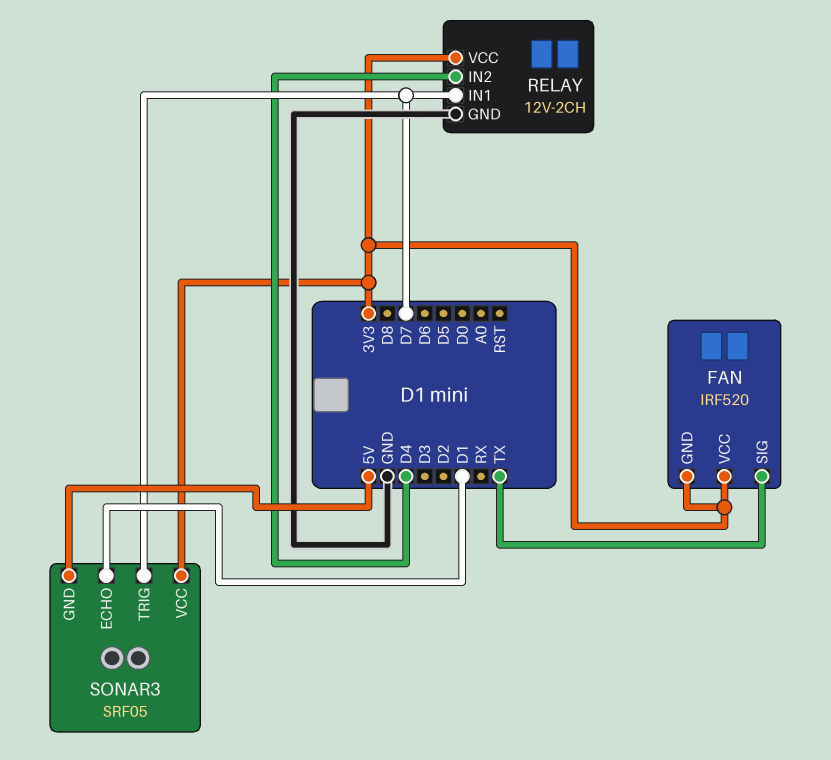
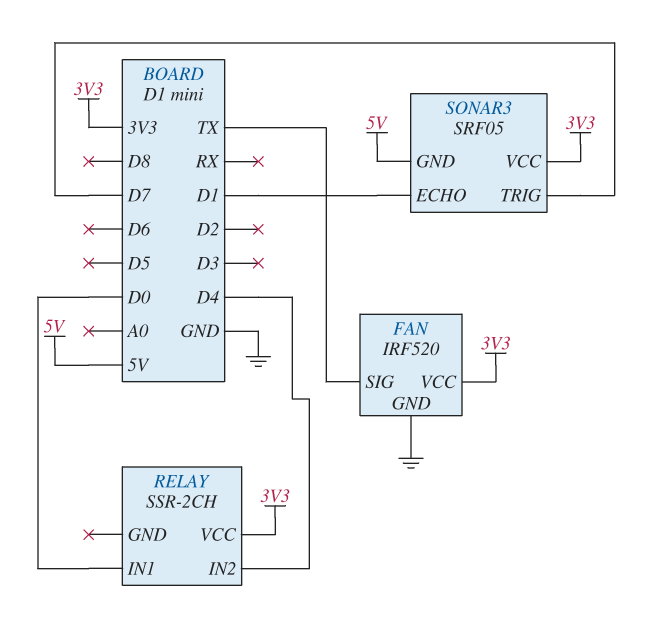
FAN pin GND: 3V3 -> GND
RELAY: 12V-2CH -> SSR-2CH
RELAY pin GND: GND -> none
RELAY pin IN1: D7 -> D0

